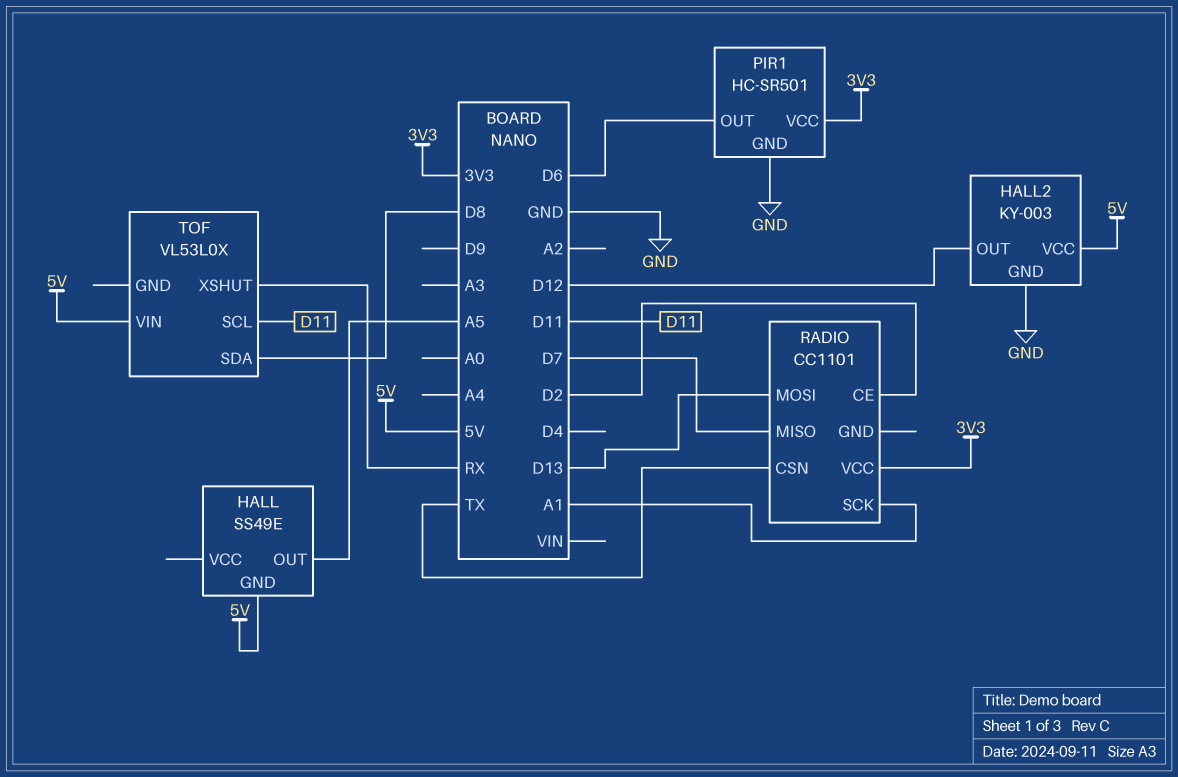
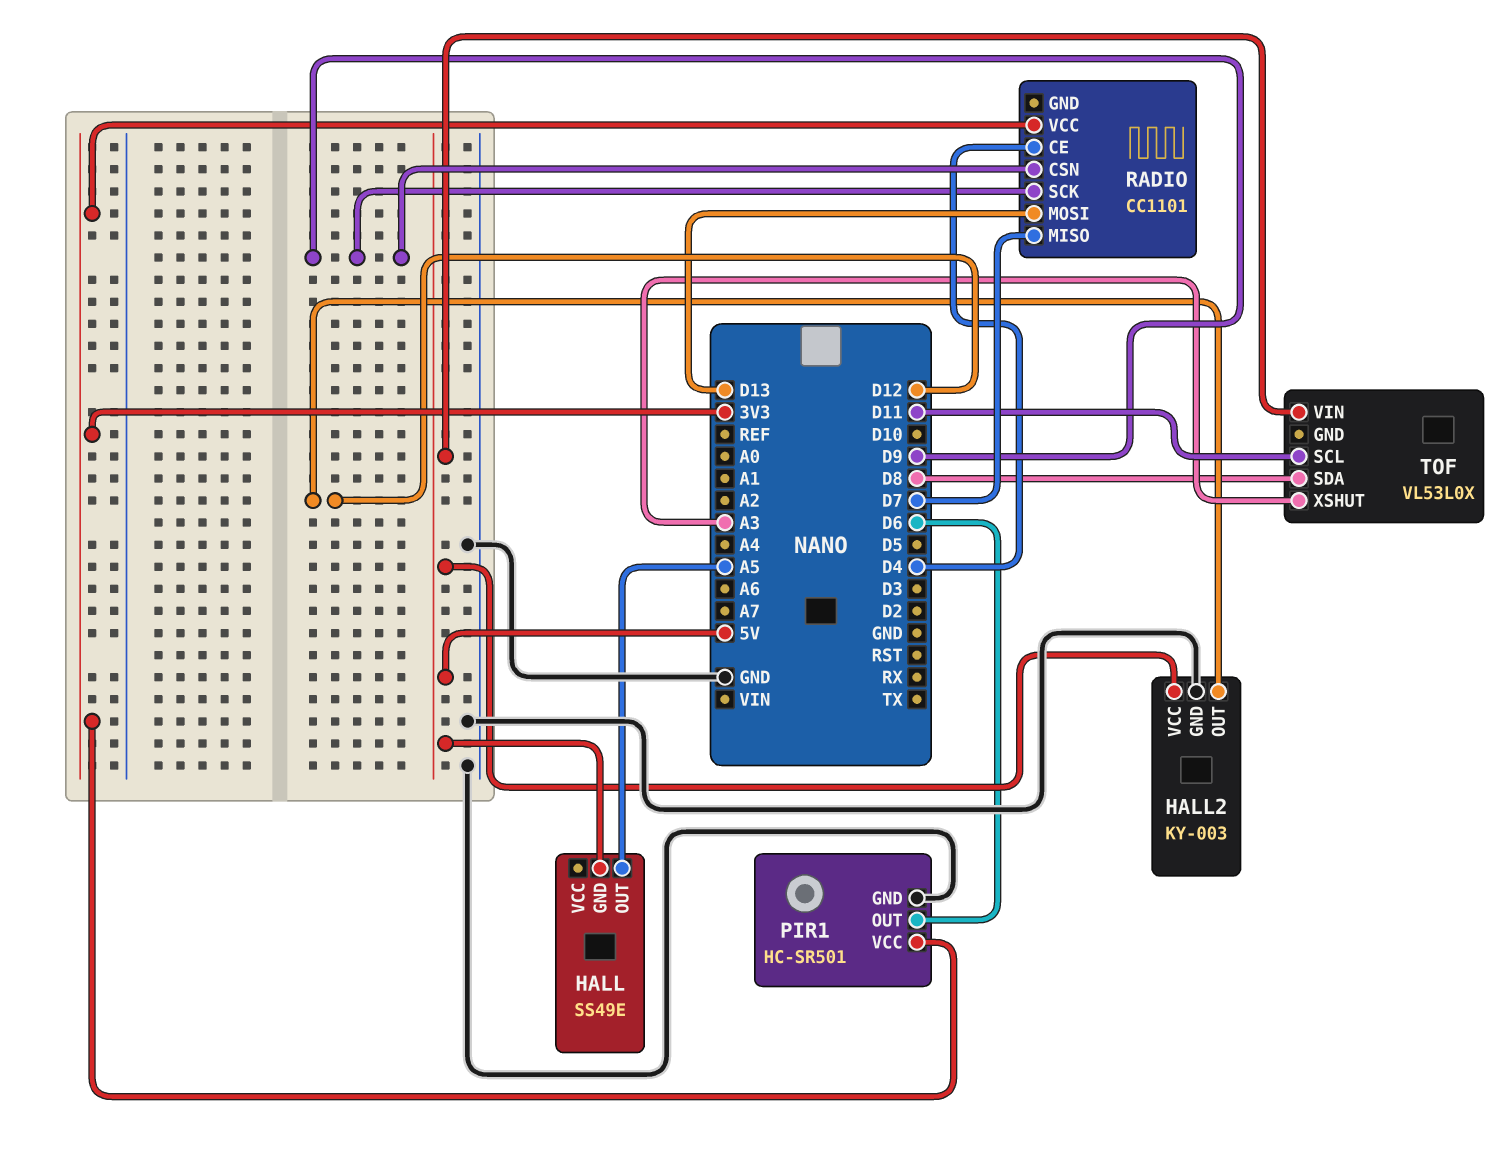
RADIO pin CE: D2 -> D4
RADIO pin CSN: TX -> D9
RADIO pin SCK: A1 -> D9
TOF pin XSHUT: RX -> A3

